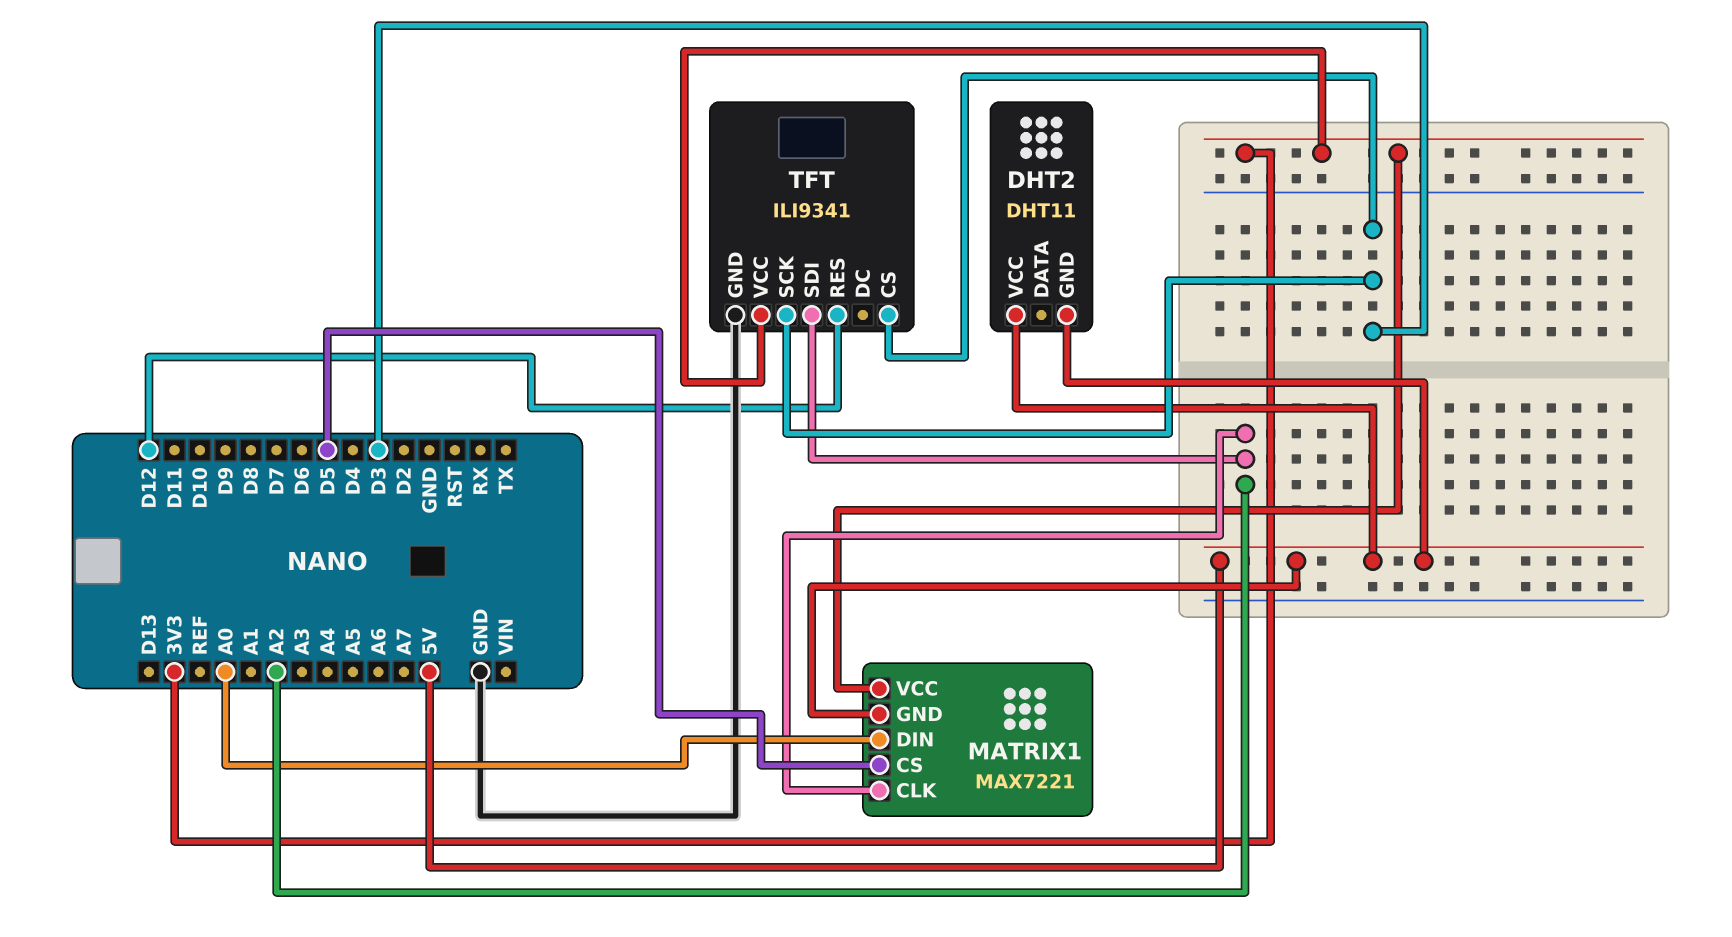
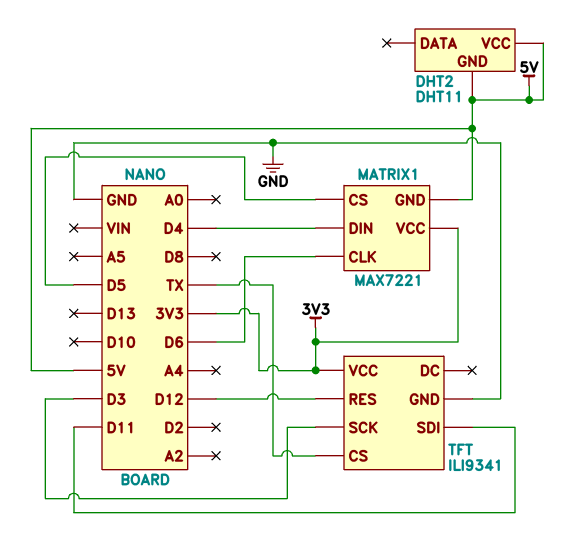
MATRIX1 pin CLK: A2 -> D6
MATRIX1 pin DIN: A0 -> D4
TFT pin CS: D3 -> TX
TFT pin SDI: A2 -> D11

